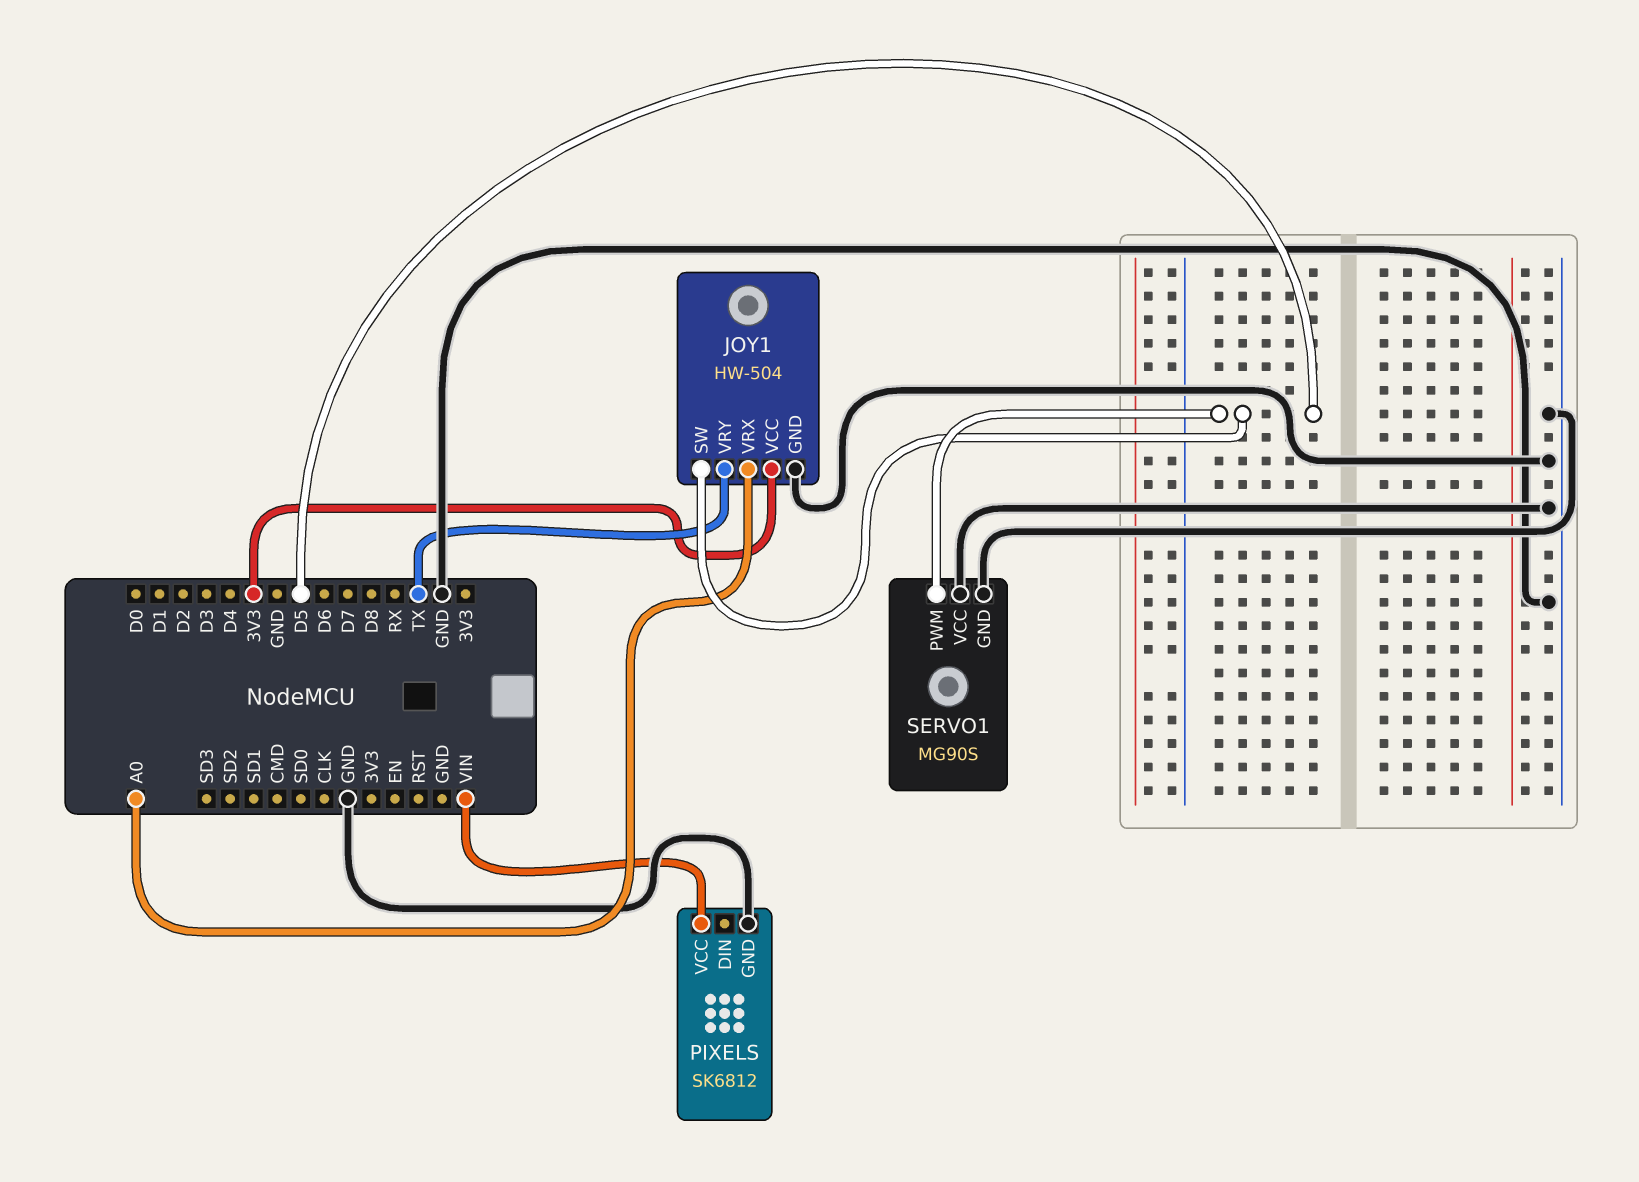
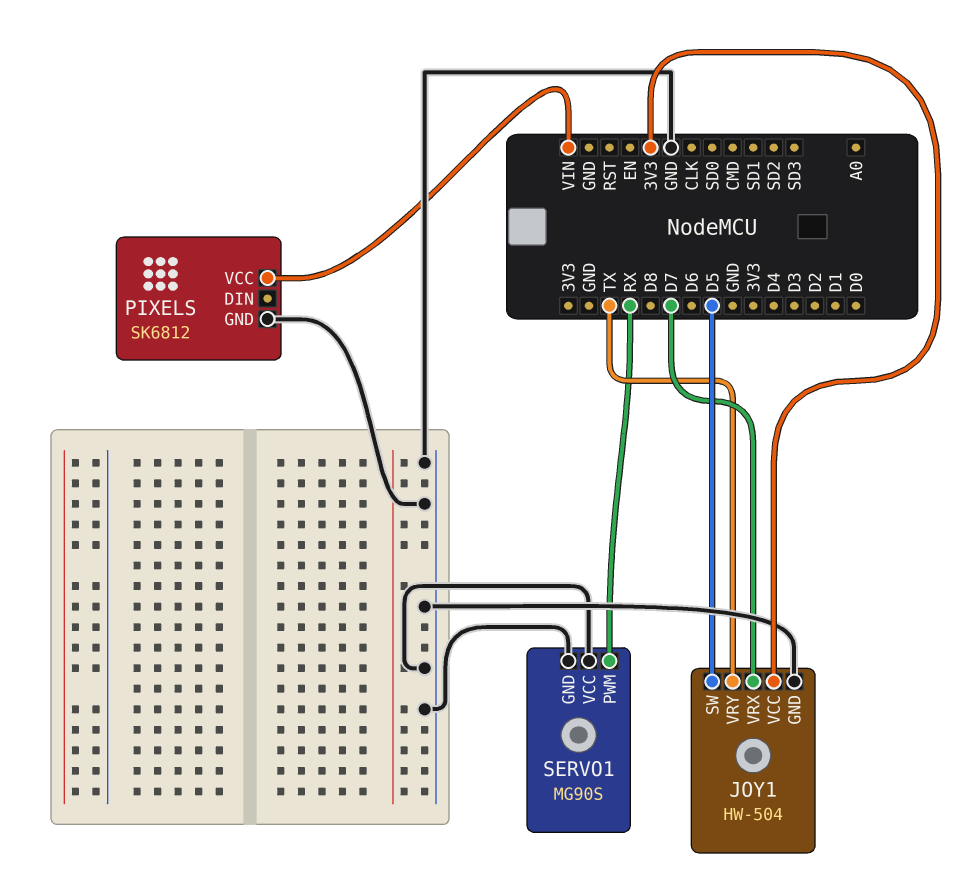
JOY1 pin VRX: A0 -> D7
SERVO1 pin PWM: D5 -> RX

